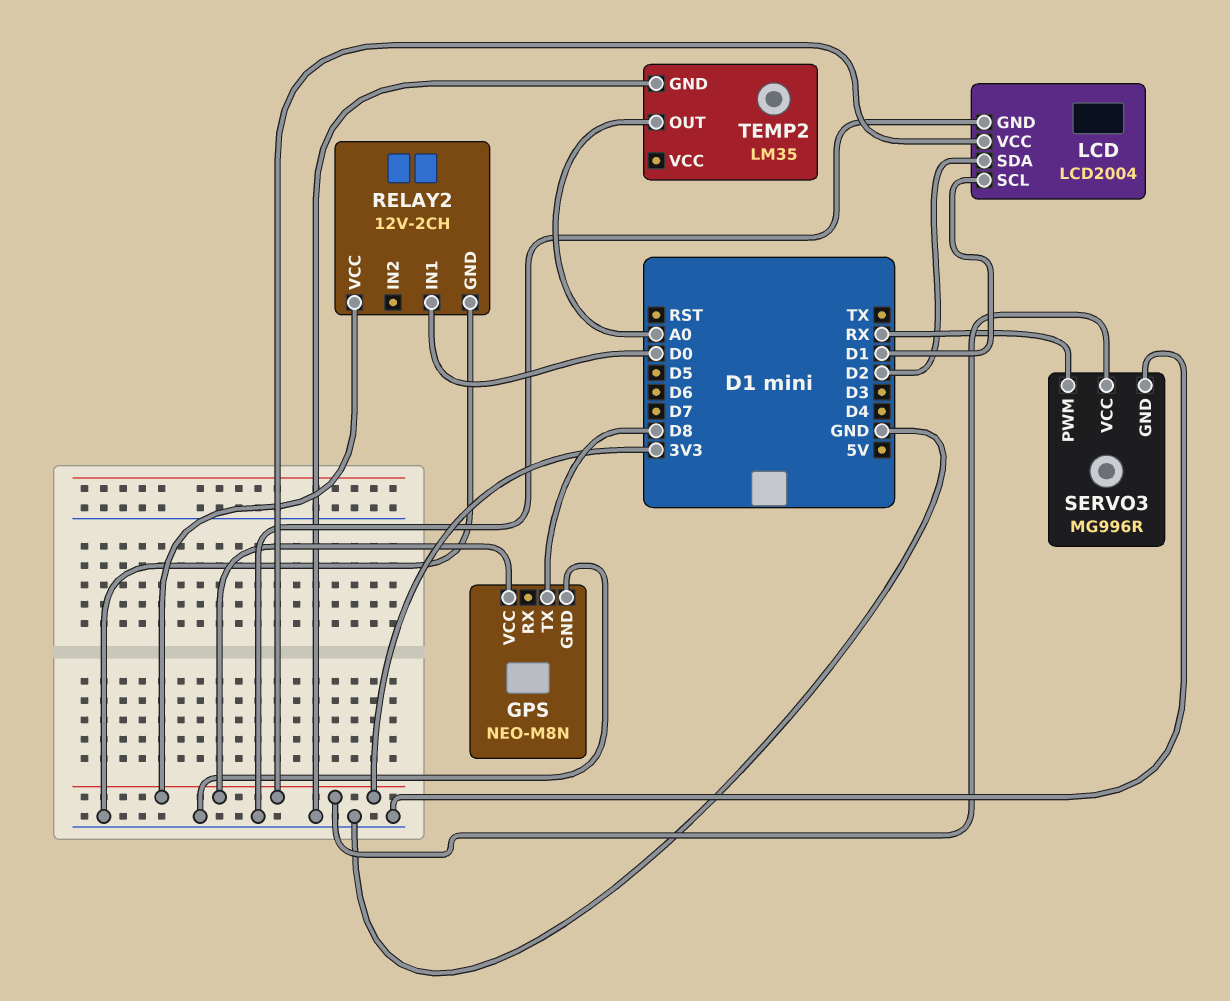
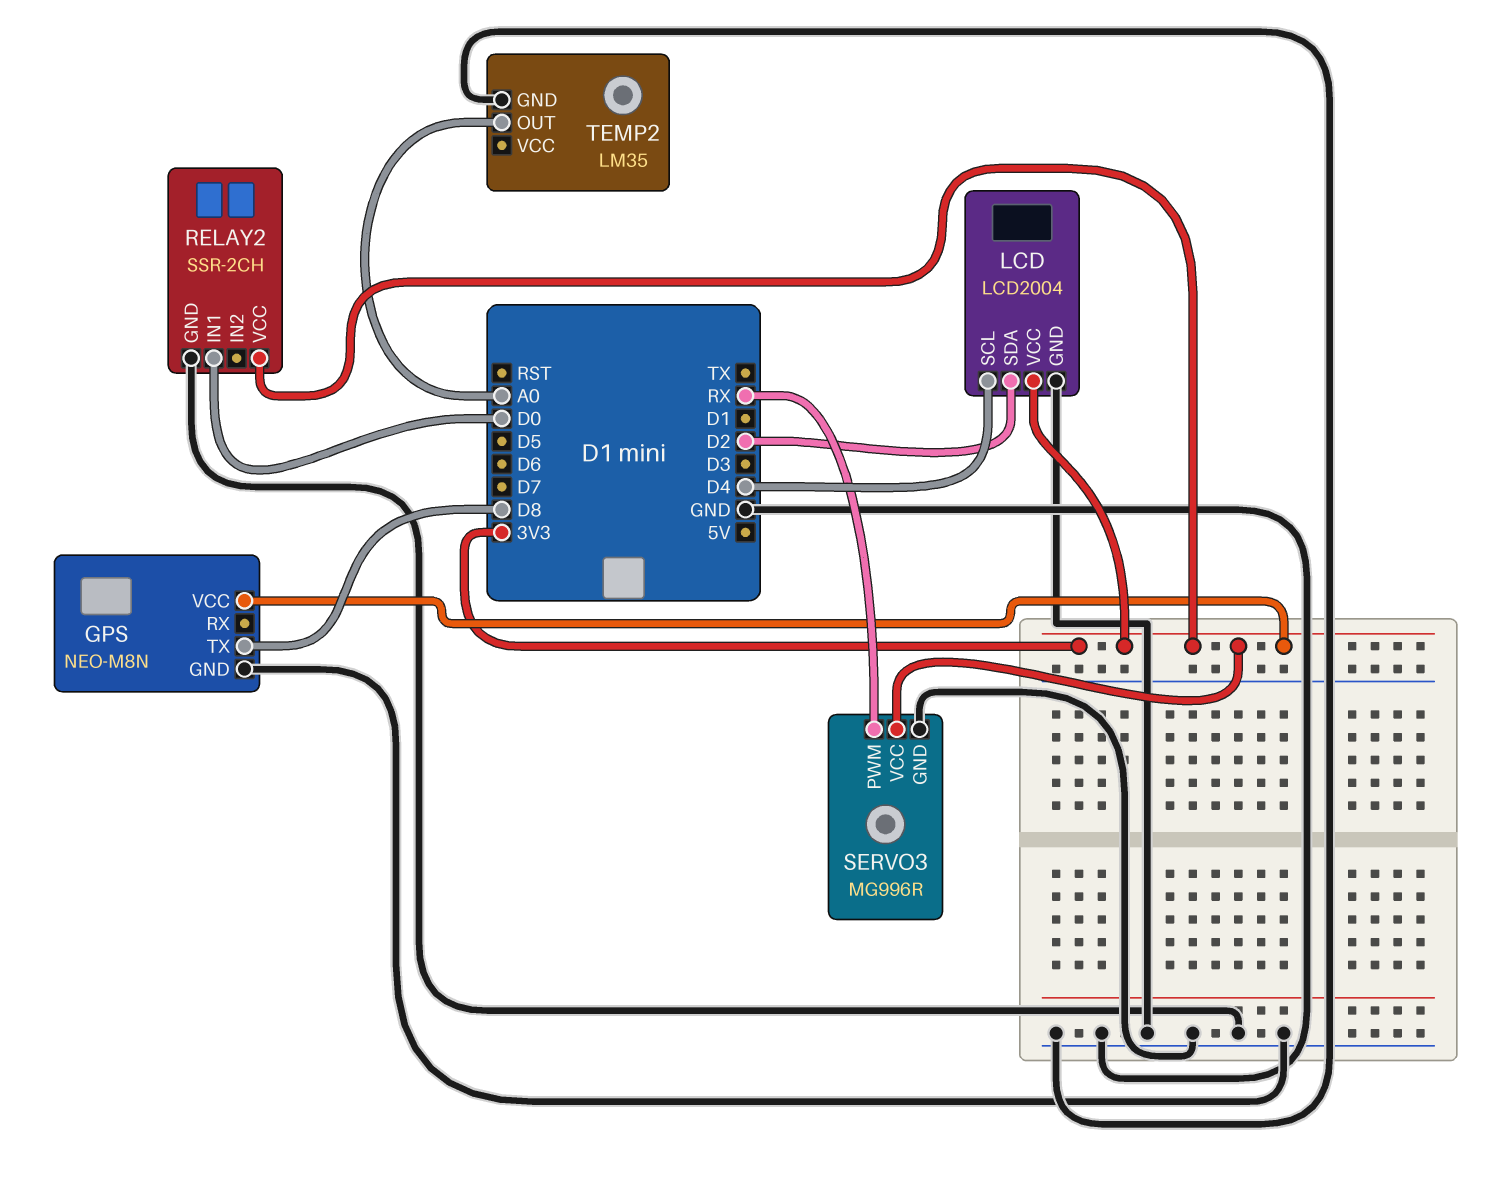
LCD pin SCL: D1 -> D4
RELAY2: 12V-2CH -> SSR-2CH

